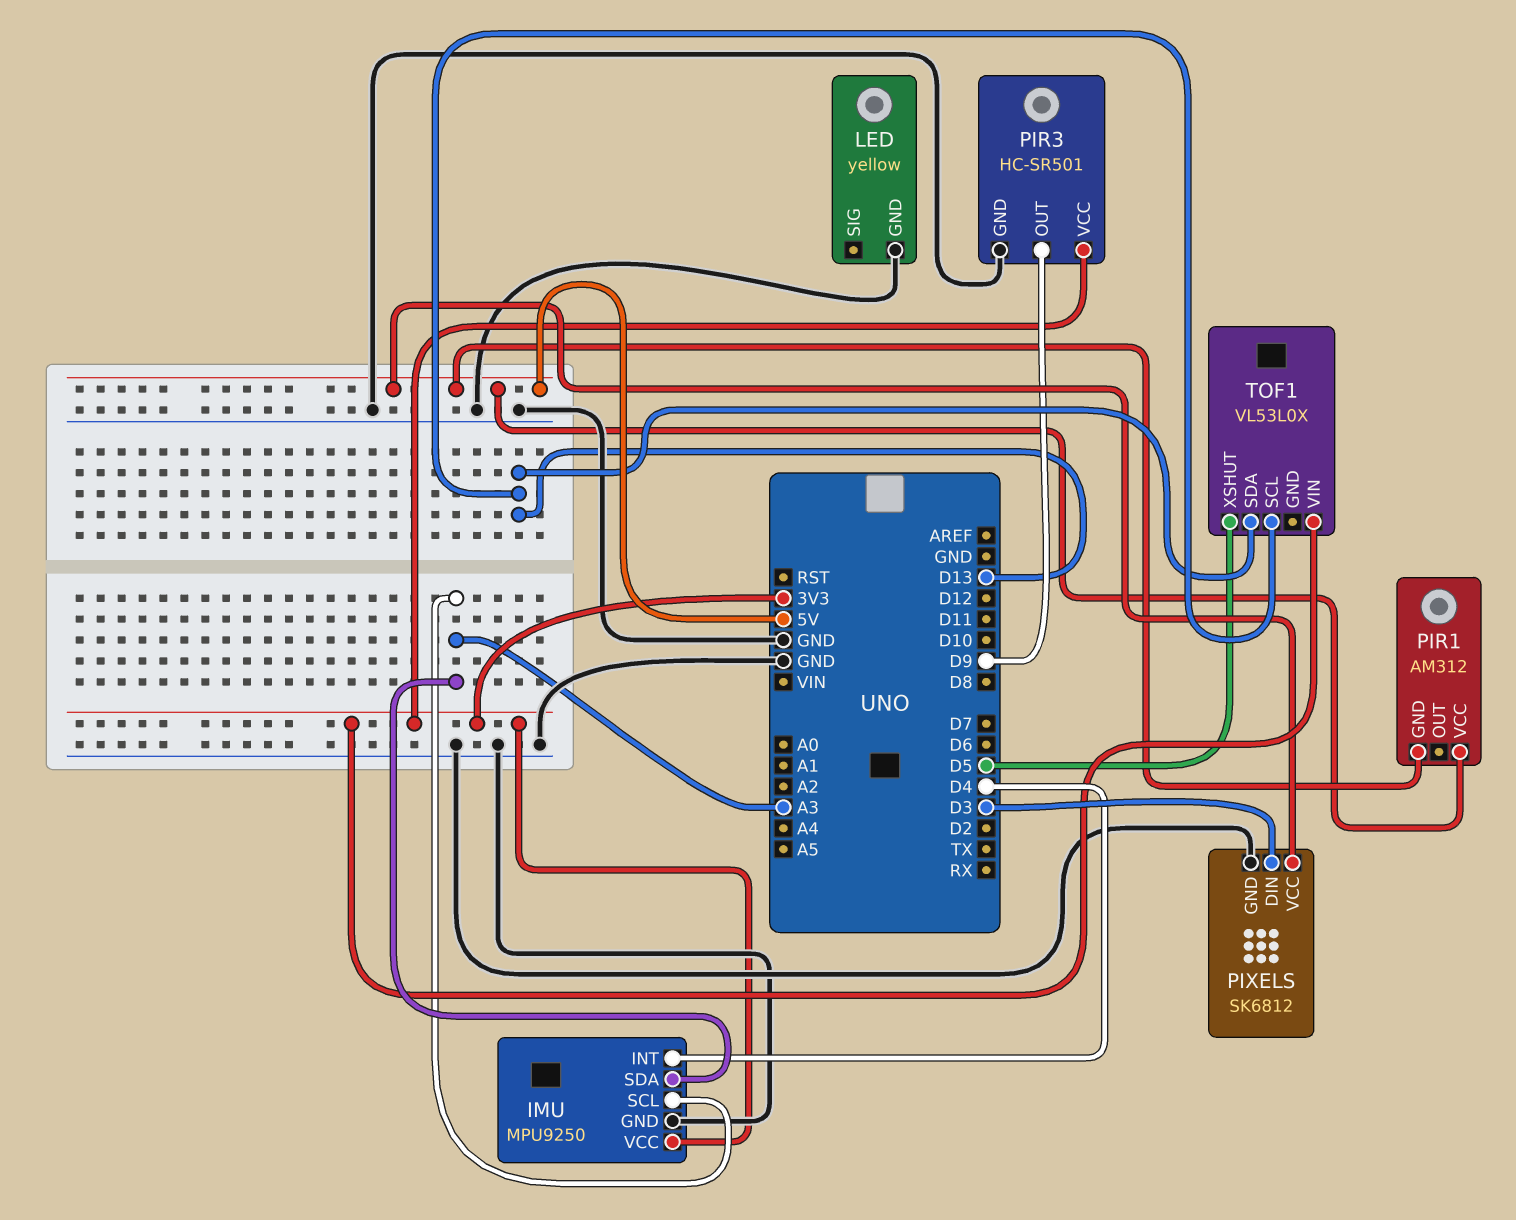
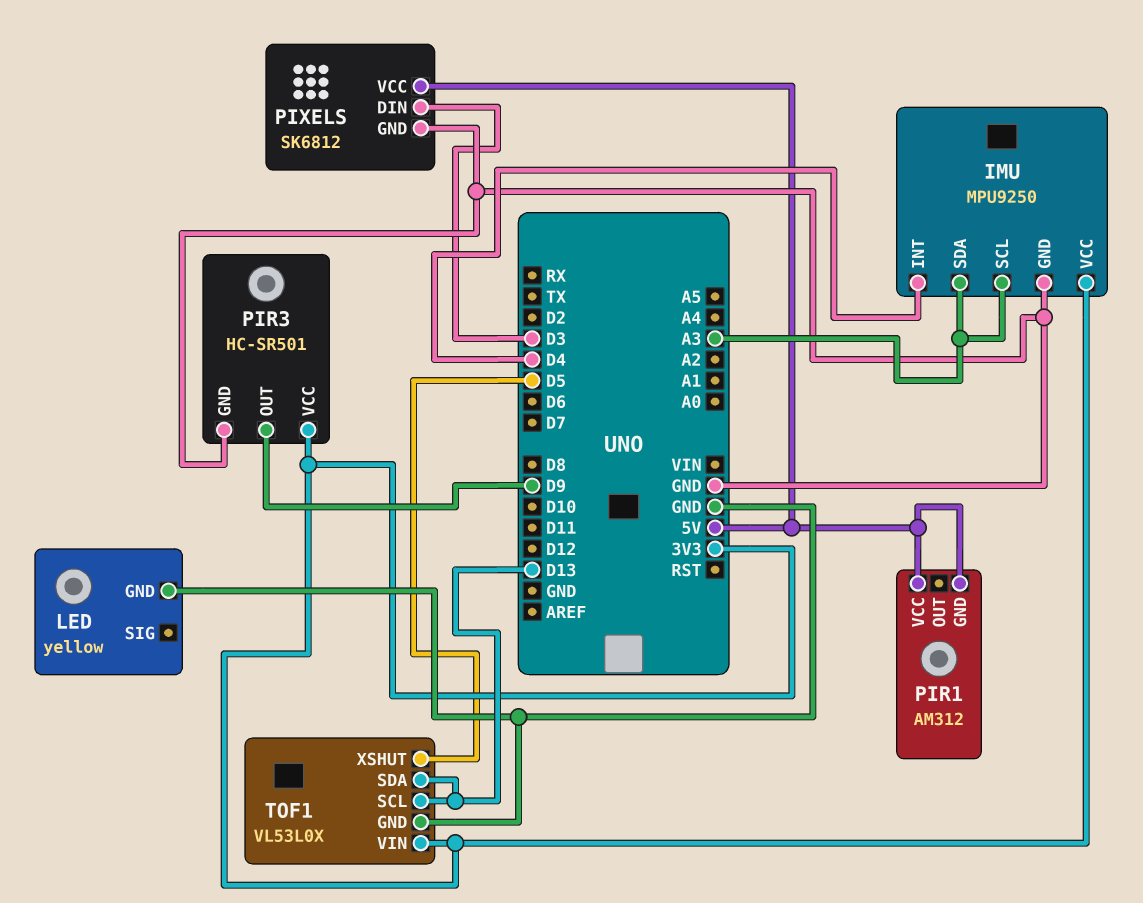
TOF1 pin GND: none -> GND

